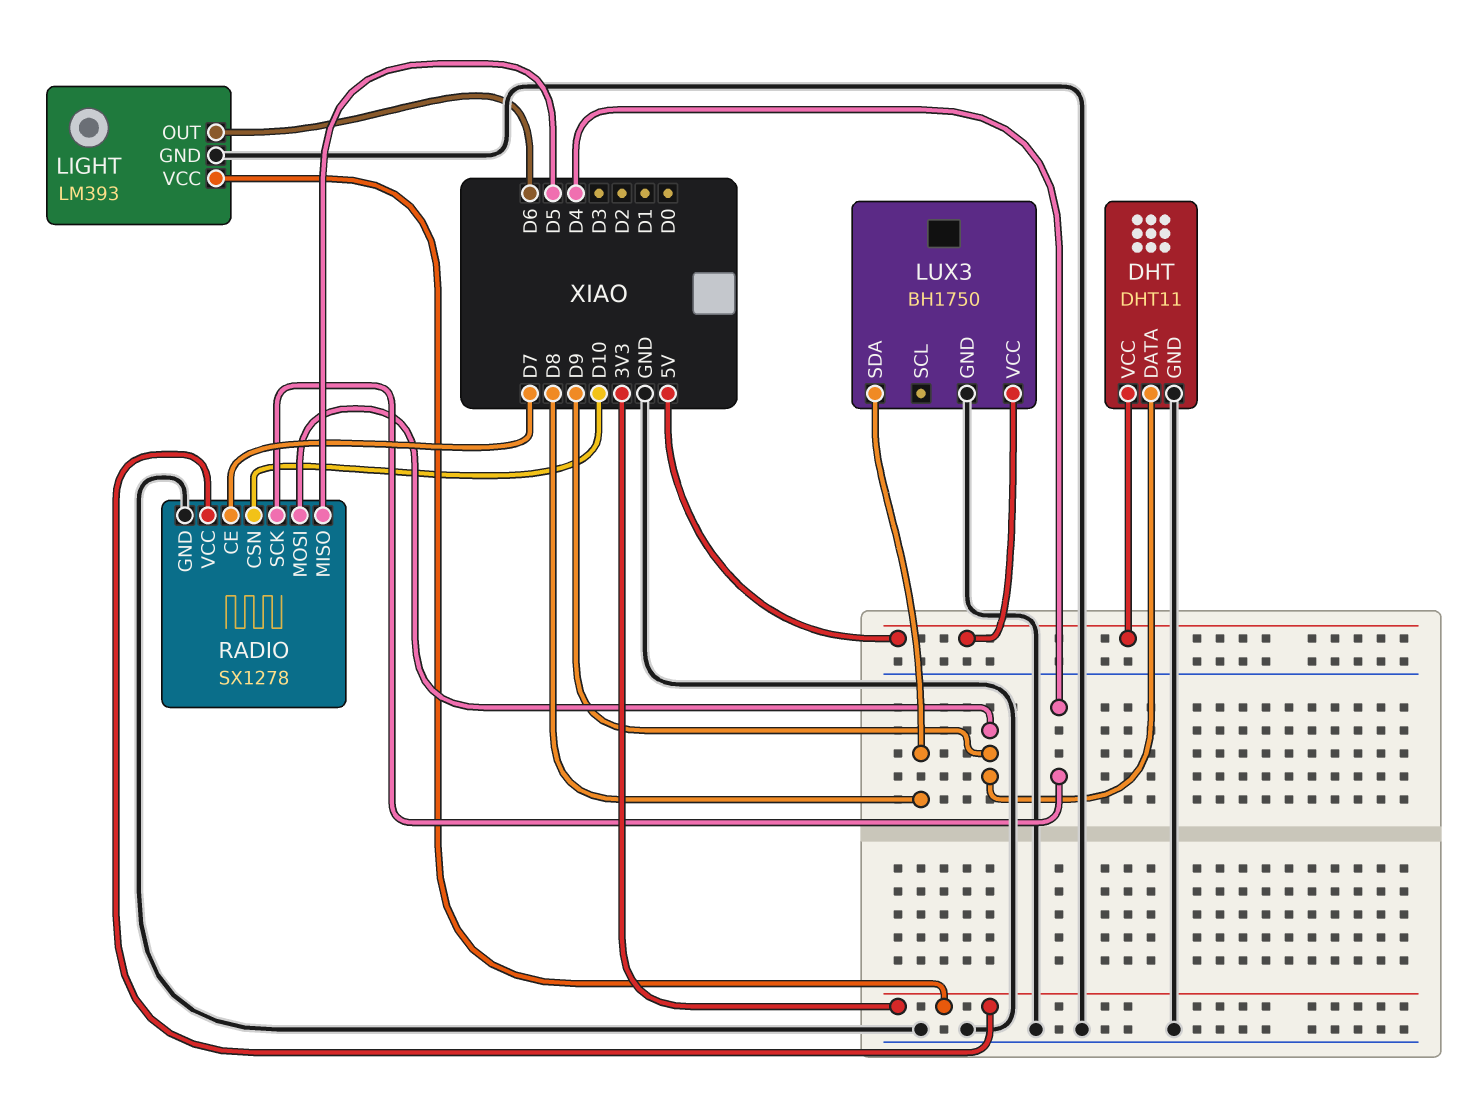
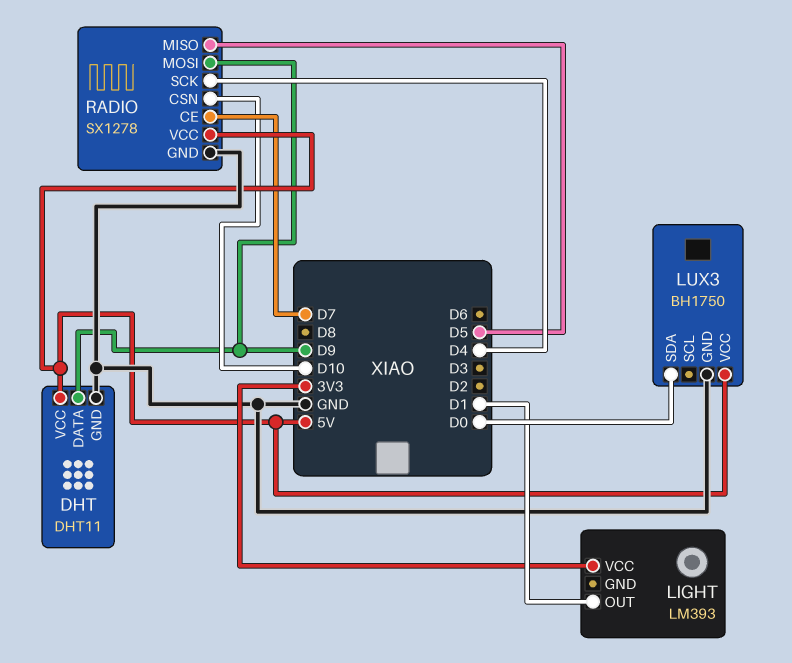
LIGHT pin GND: GND -> none
LIGHT pin OUT: D6 -> D1
LUX3 pin SDA: D8 -> D0
RADIO pin VCC: 3V3 -> 5V

